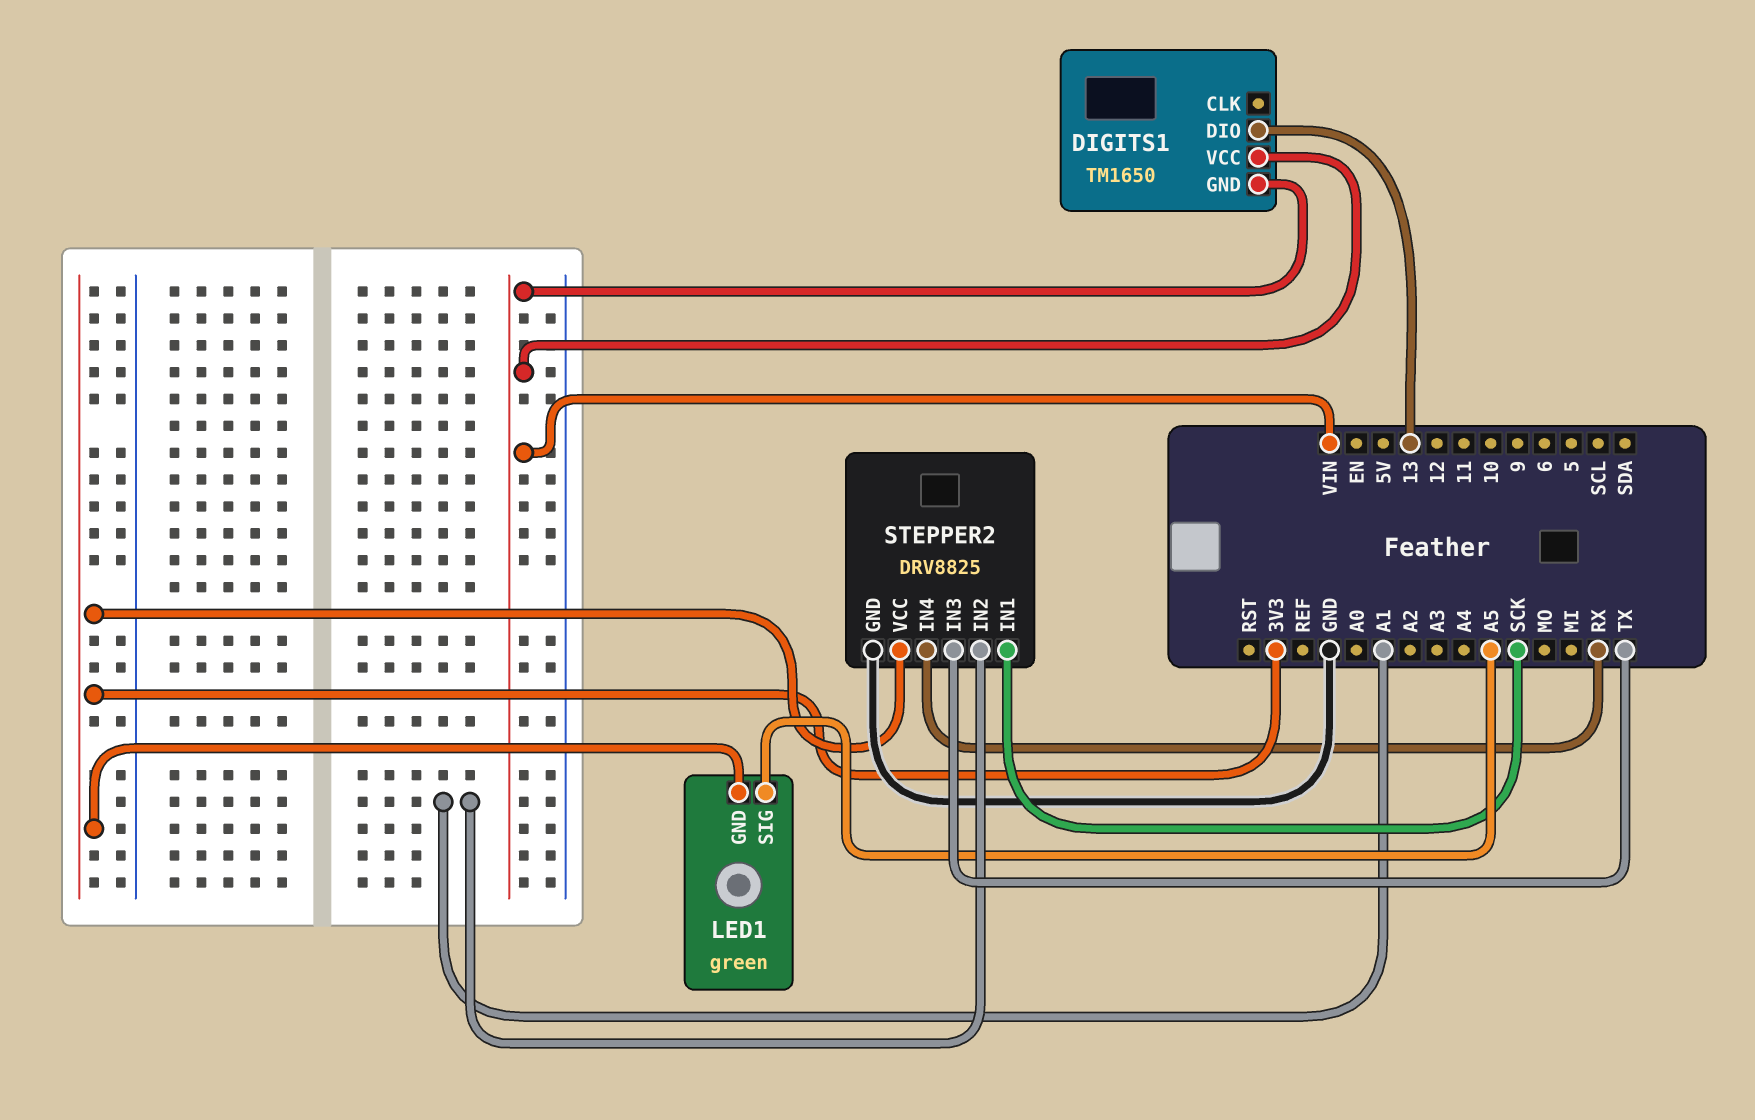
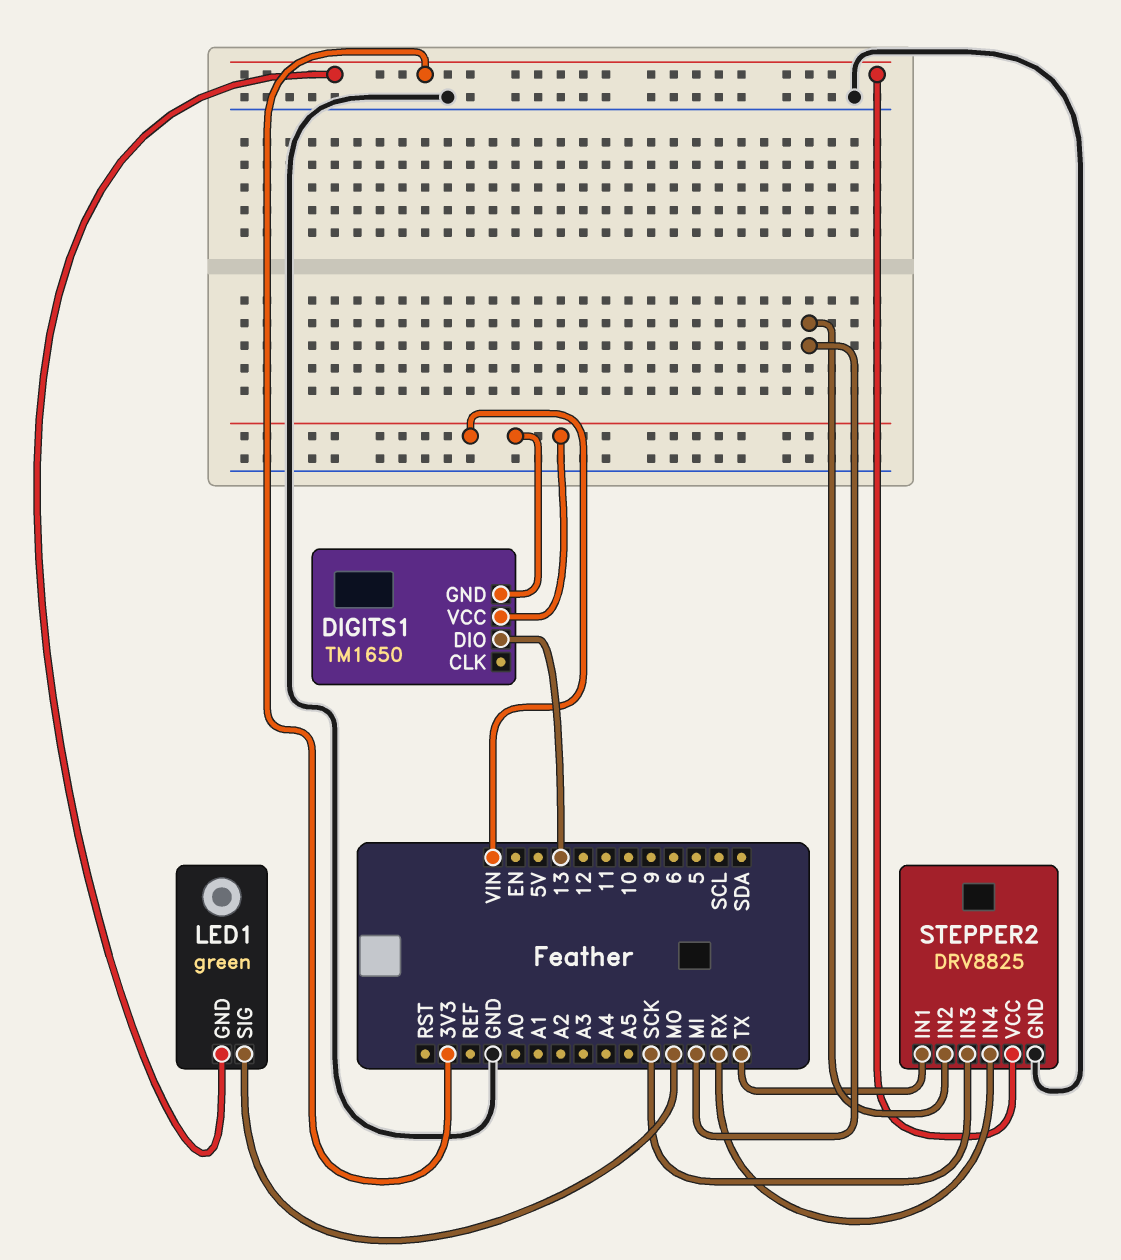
LED1 pin SIG: A5 -> MO
STEPPER2 pin IN1: SCK -> TX
STEPPER2 pin IN2: A1 -> MI
STEPPER2 pin IN3: TX -> SCK

